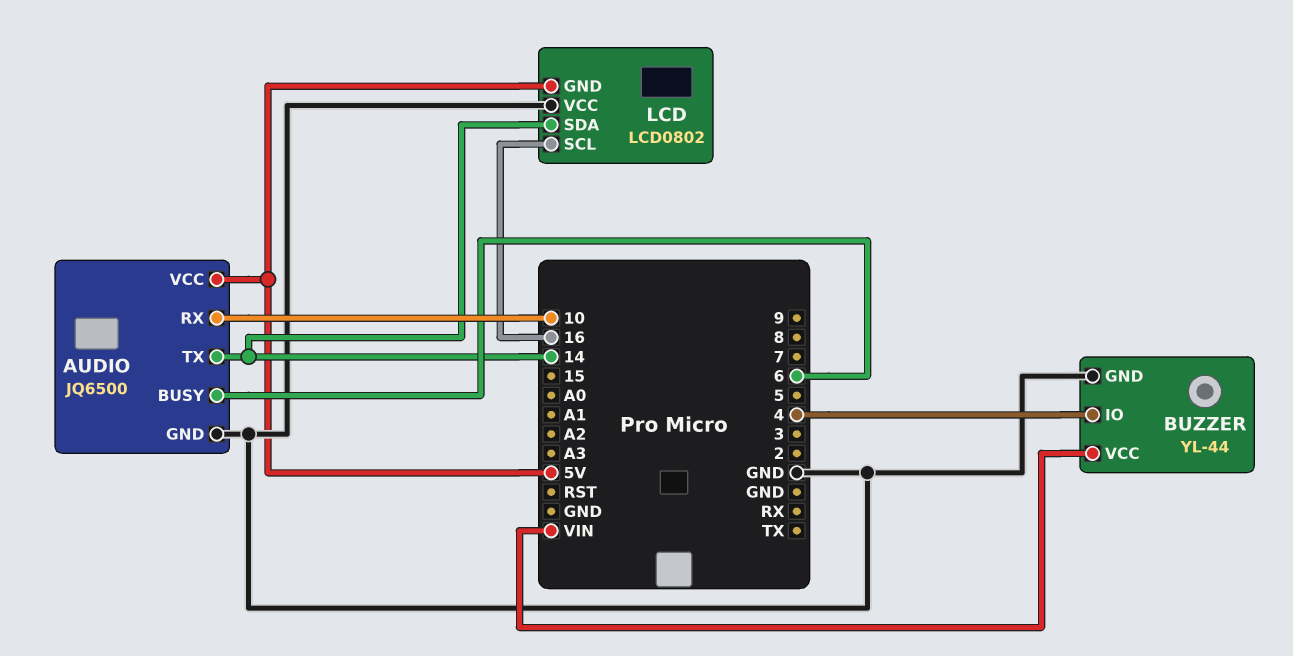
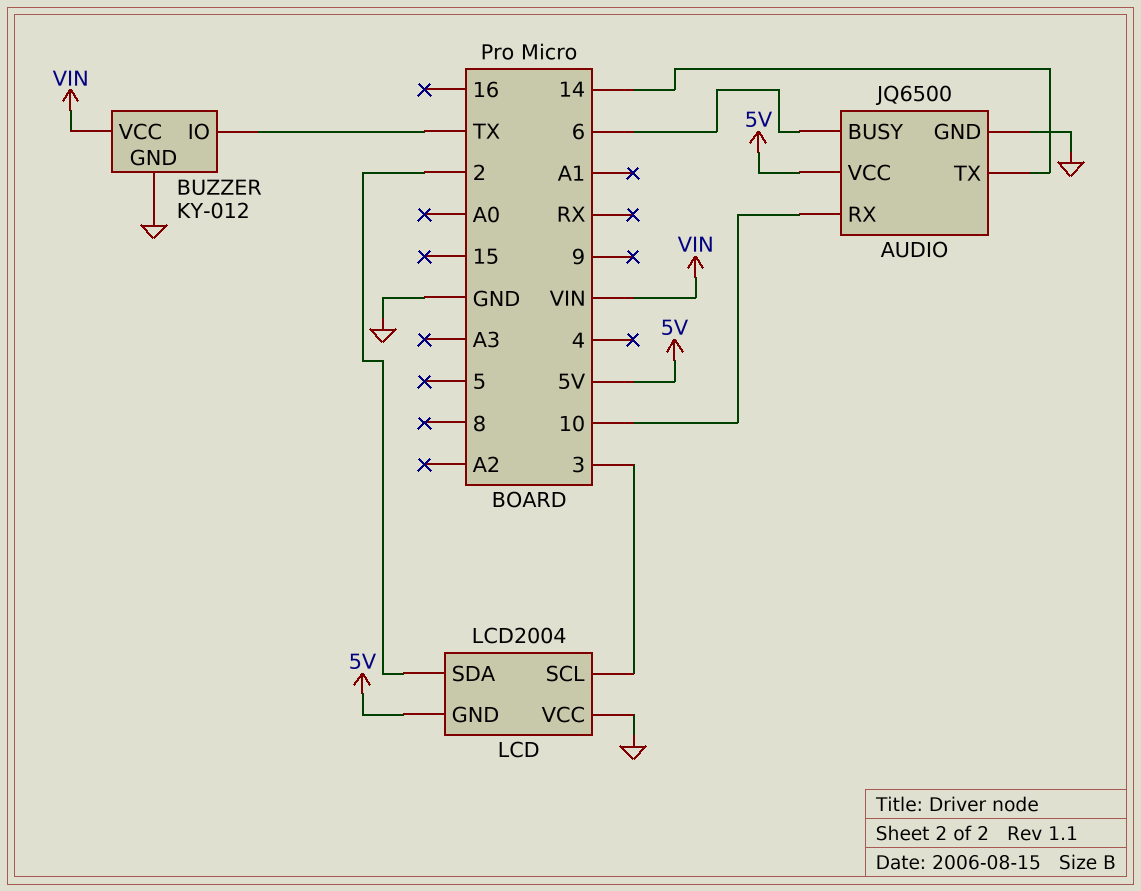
BUZZER: YL-44 -> KY-012
BUZZER pin IO: 4 -> TX
LCD: LCD0802 -> LCD2004
LCD pin SCL: 16 -> 3
LCD pin SDA: 14 -> 2

